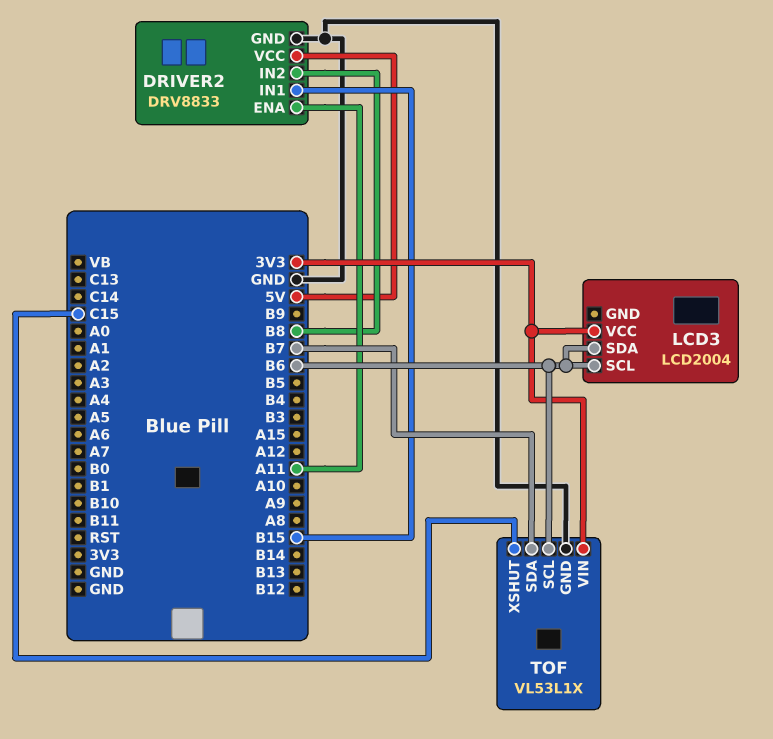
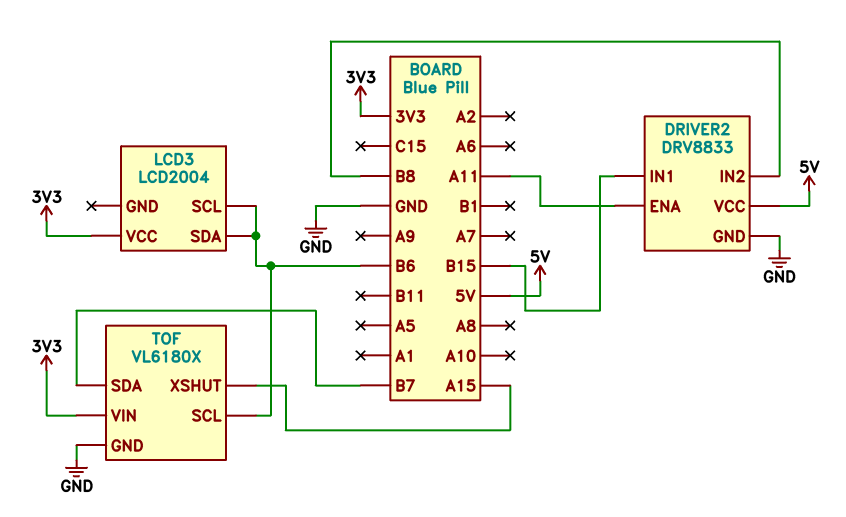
TOF: VL53L1X -> VL6180X
TOF pin XSHUT: C15 -> A15

